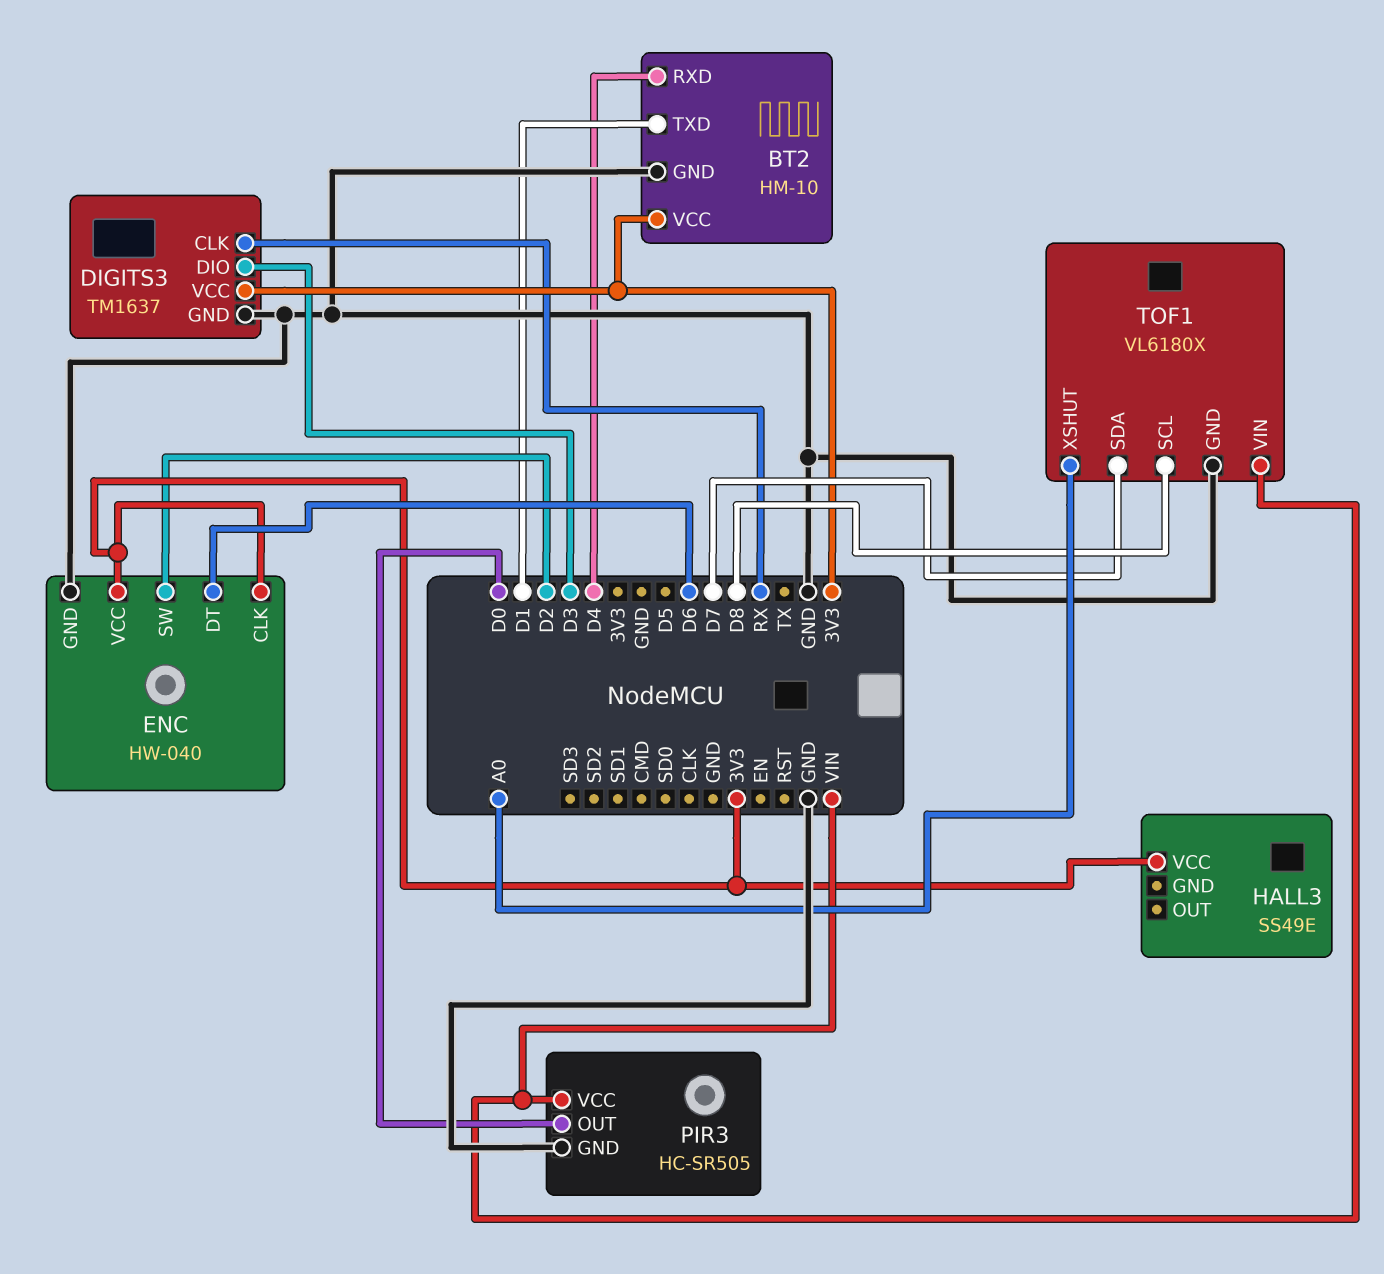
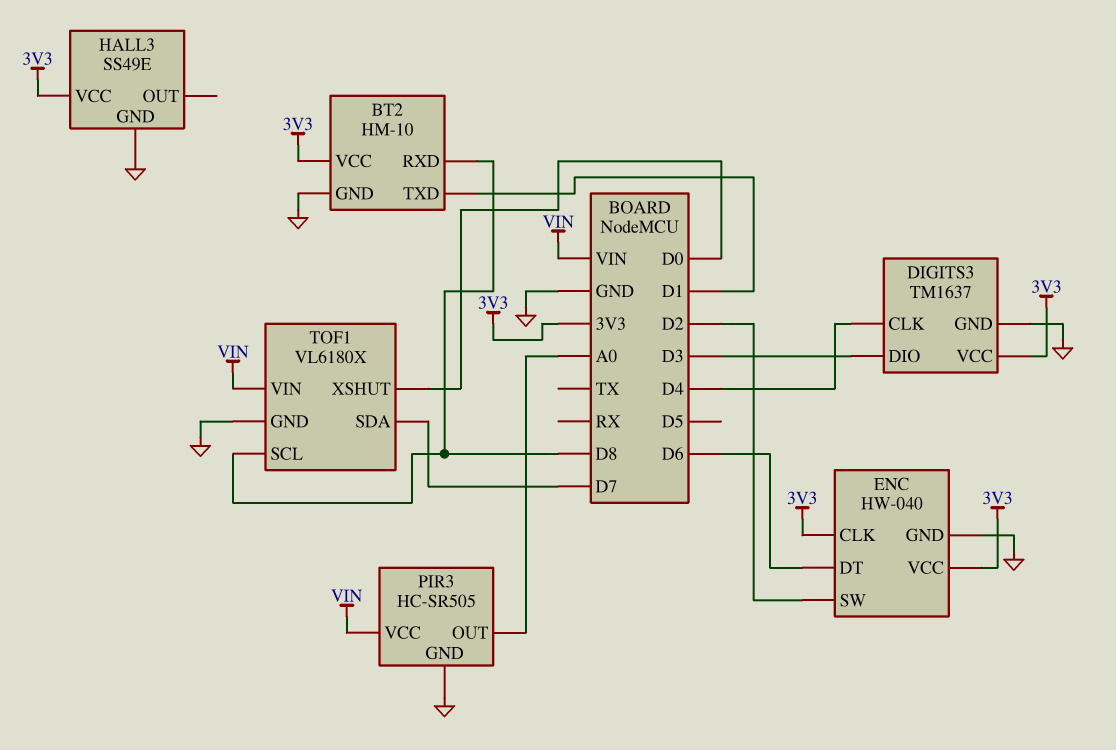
BT2 pin RXD: D4 -> D8
DIGITS3 pin CLK: RX -> D4
HALL3 pin GND: none -> GND
PIR3 pin OUT: D0 -> A0
TOF1 pin XSHUT: A0 -> D0

